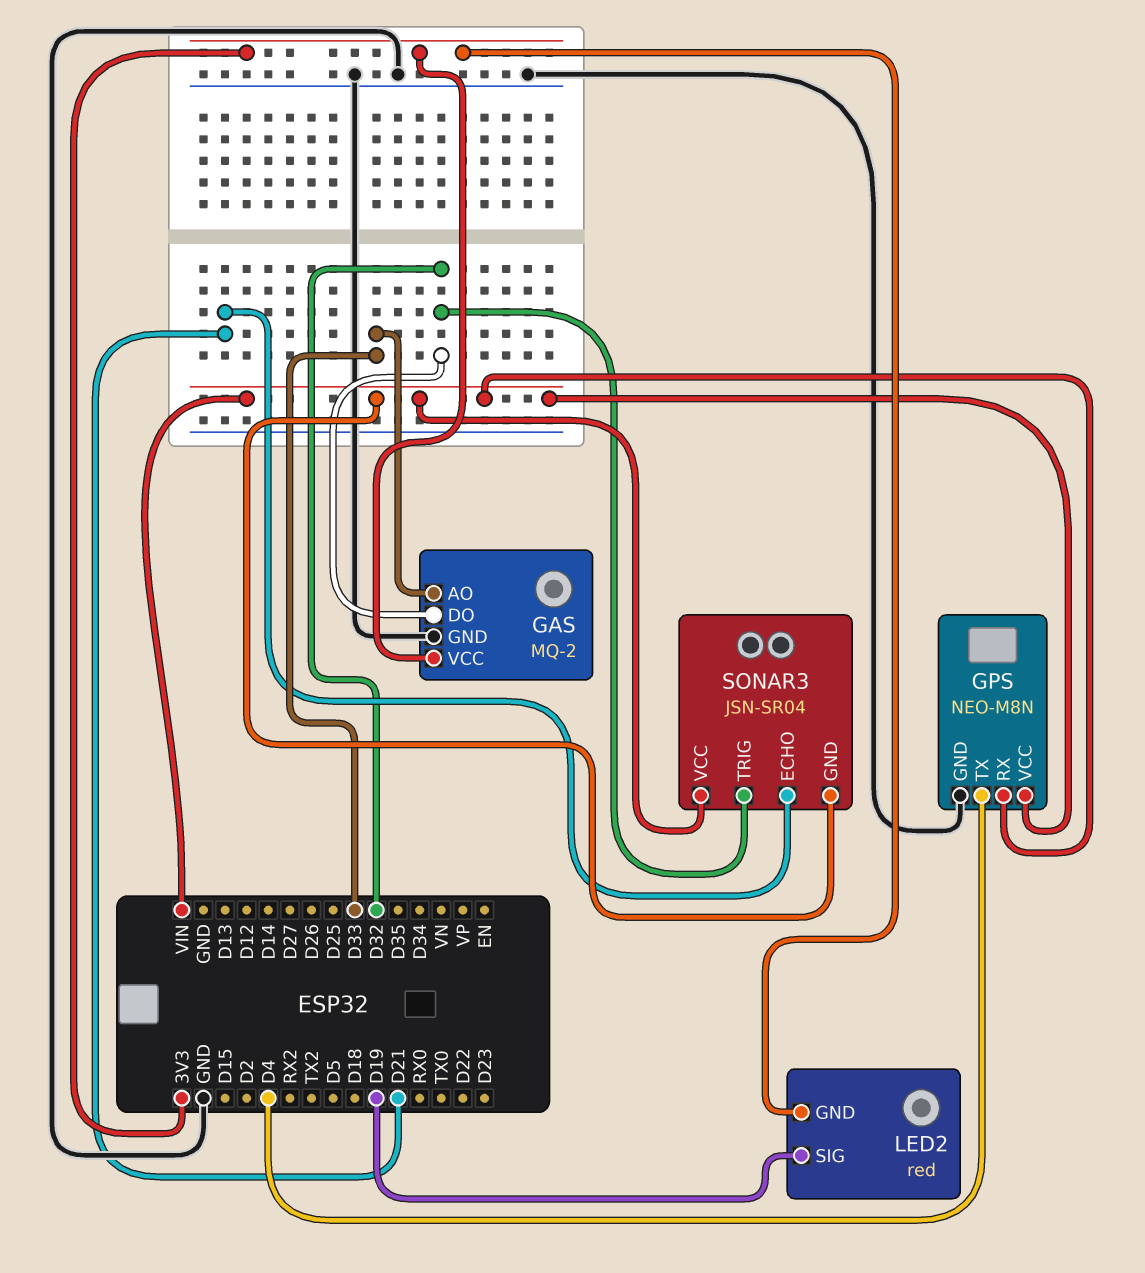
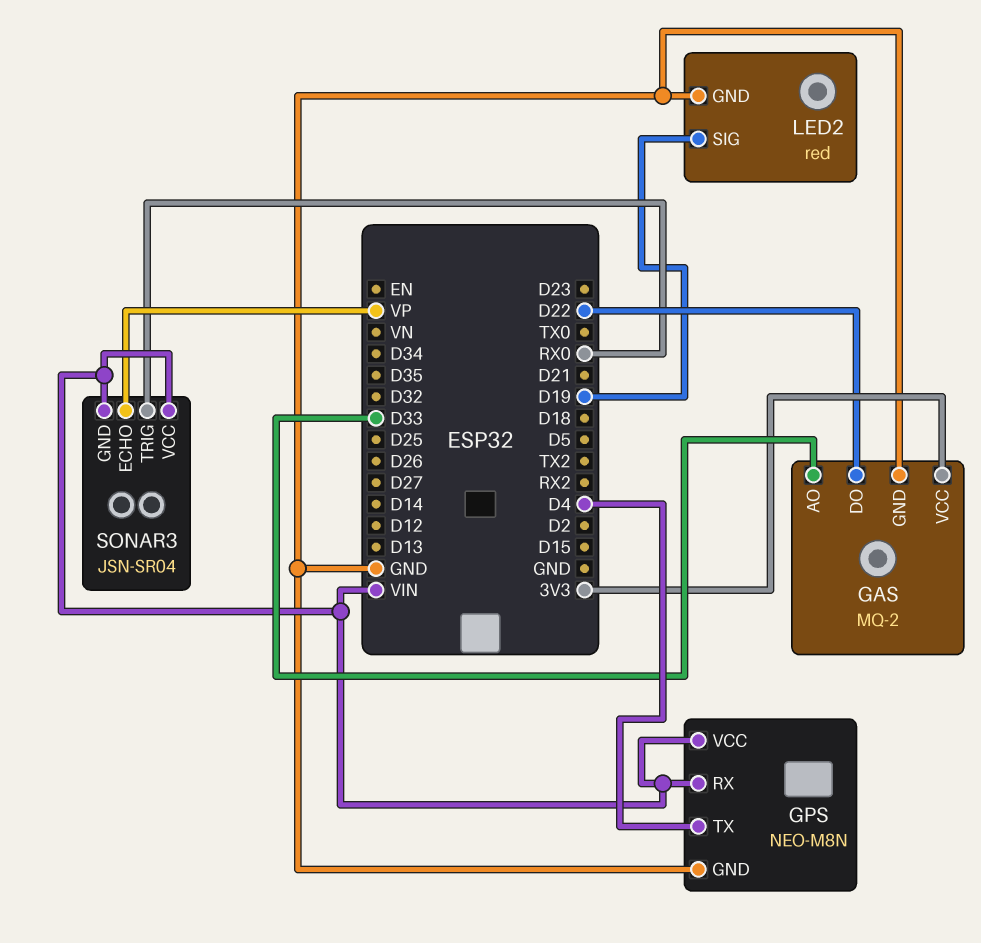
GAS pin DO: D32 -> D22
LED2 pin GND: 3V3 -> GND
SONAR3 pin ECHO: D21 -> VP
SONAR3 pin TRIG: D32 -> RX0

